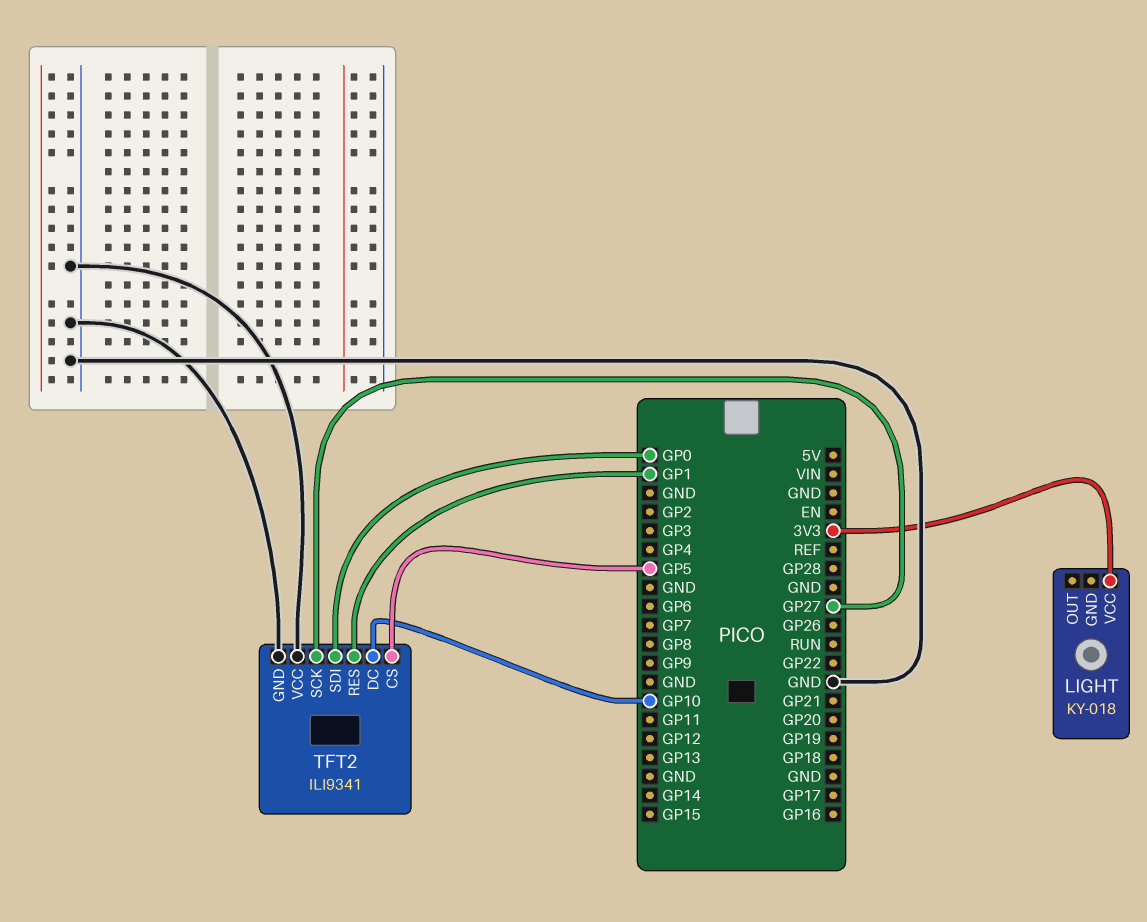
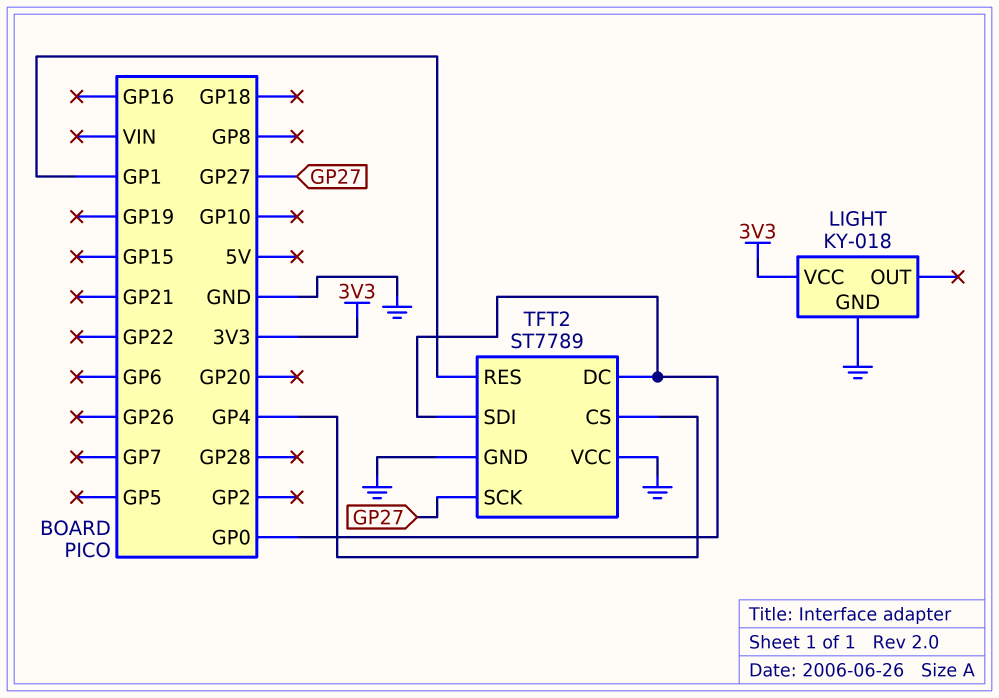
LIGHT pin GND: none -> GND
TFT2: ILI9341 -> ST7789
TFT2 pin CS: GP5 -> GP4
TFT2 pin DC: GP10 -> GP0

